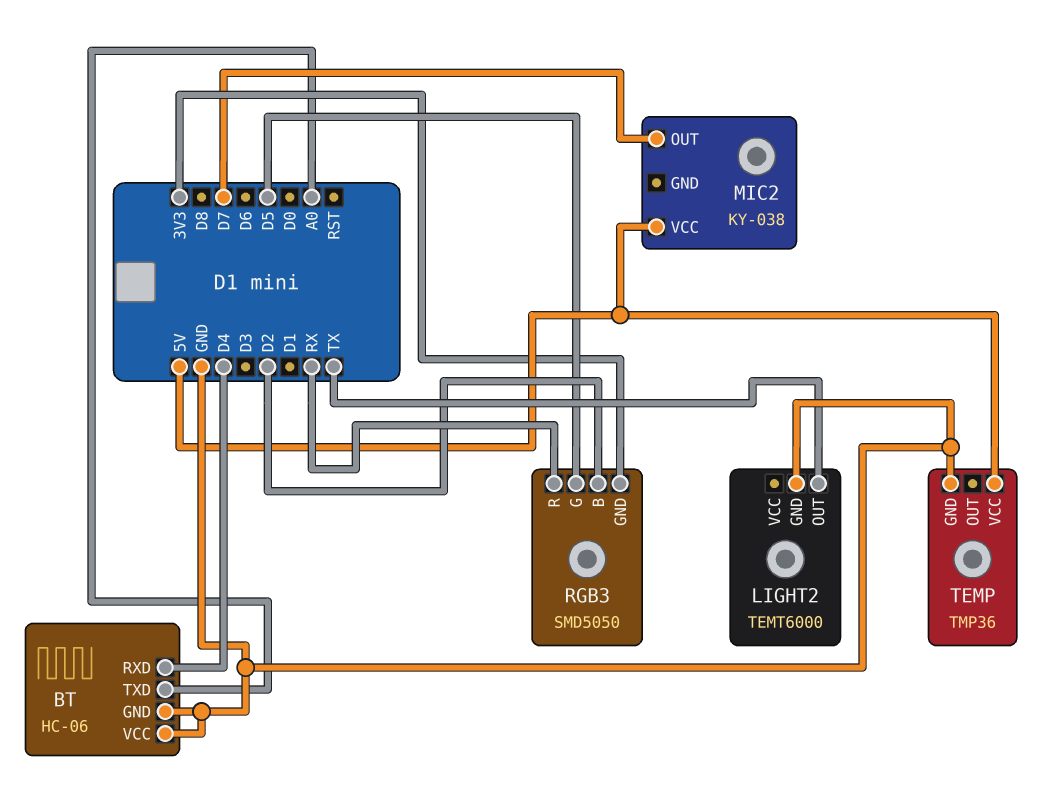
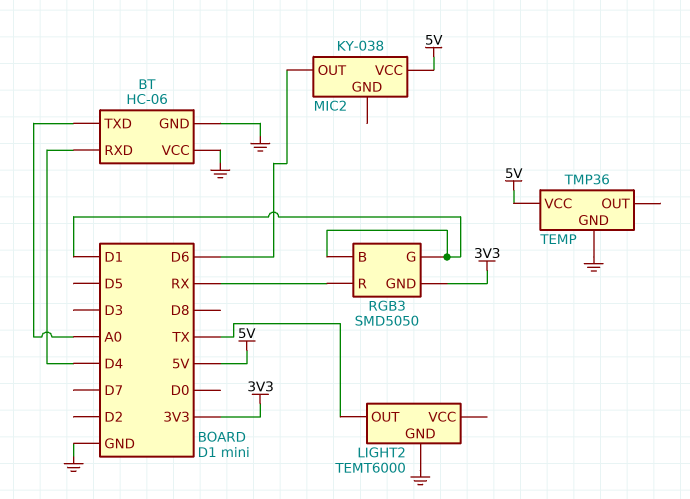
MIC2 pin OUT: D7 -> D6
RGB3 pin B: D2 -> D1
RGB3 pin G: D5 -> D1

